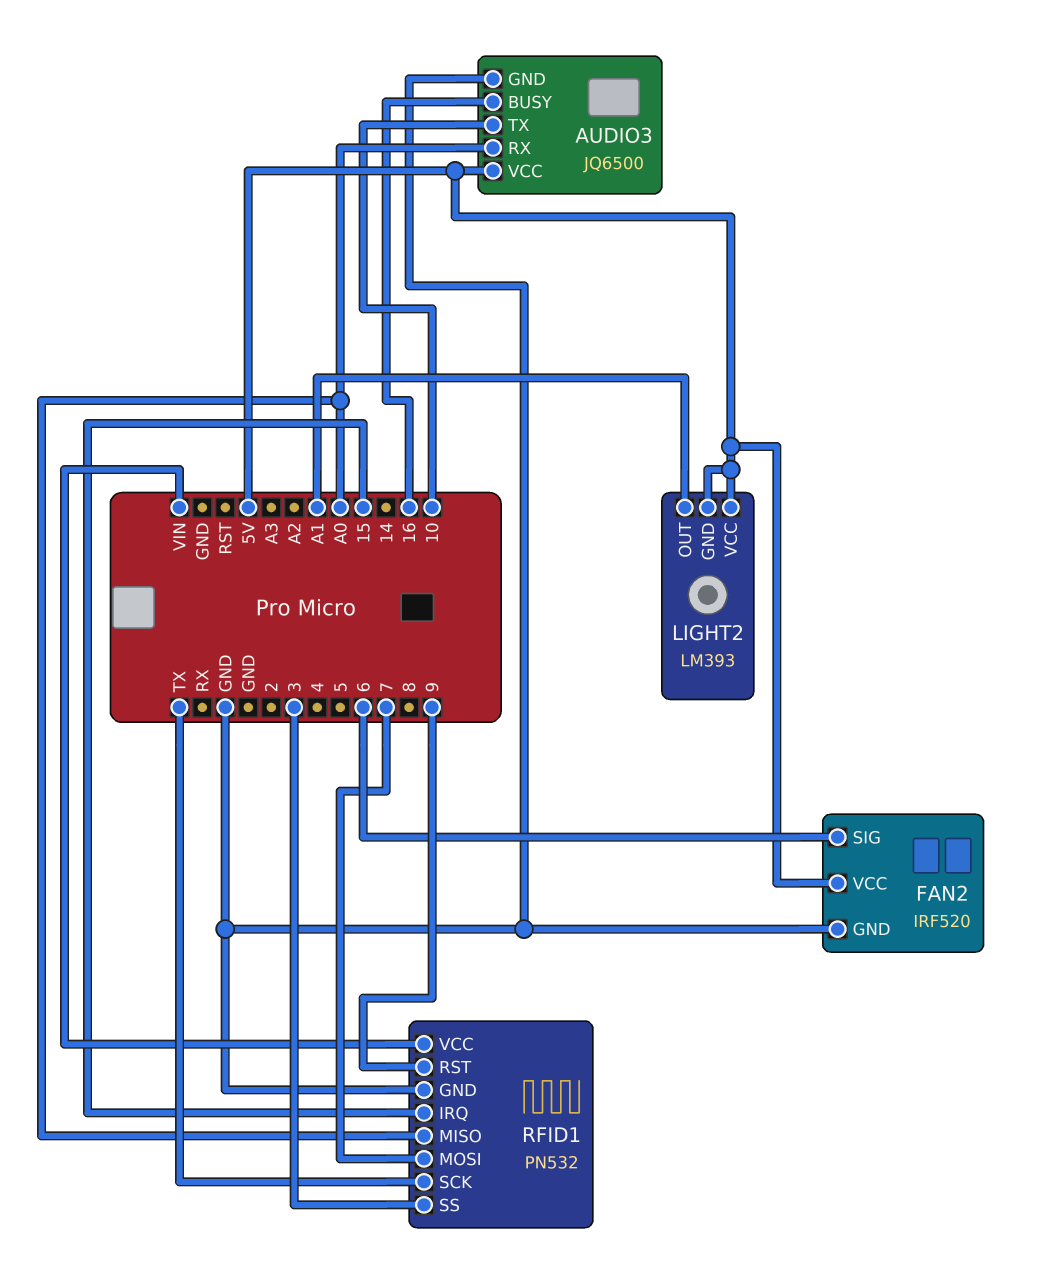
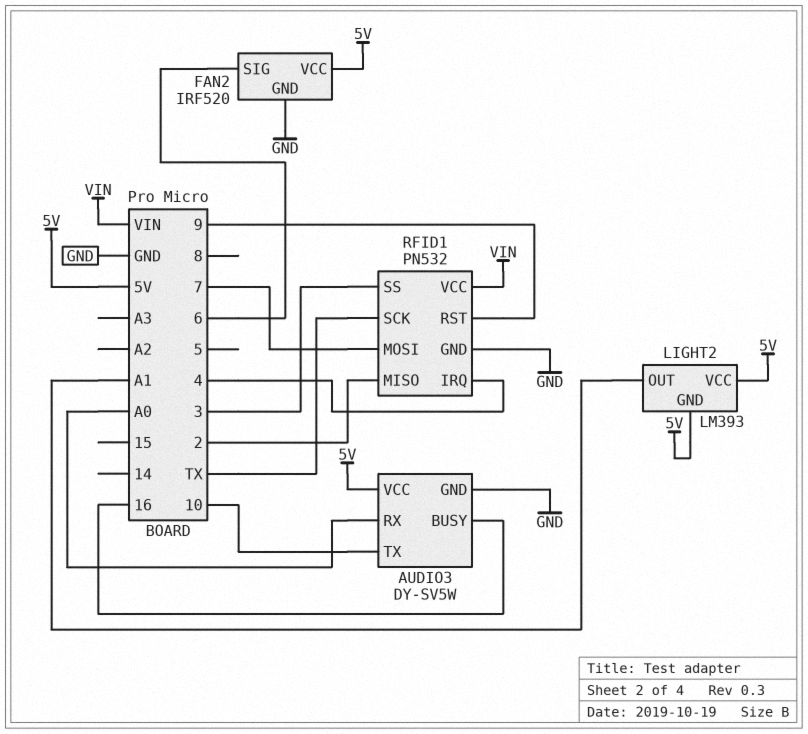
AUDIO3: JQ6500 -> DY-SV5W
RFID1 pin IRQ: 15 -> 4
RFID1 pin MISO: A0 -> 2

